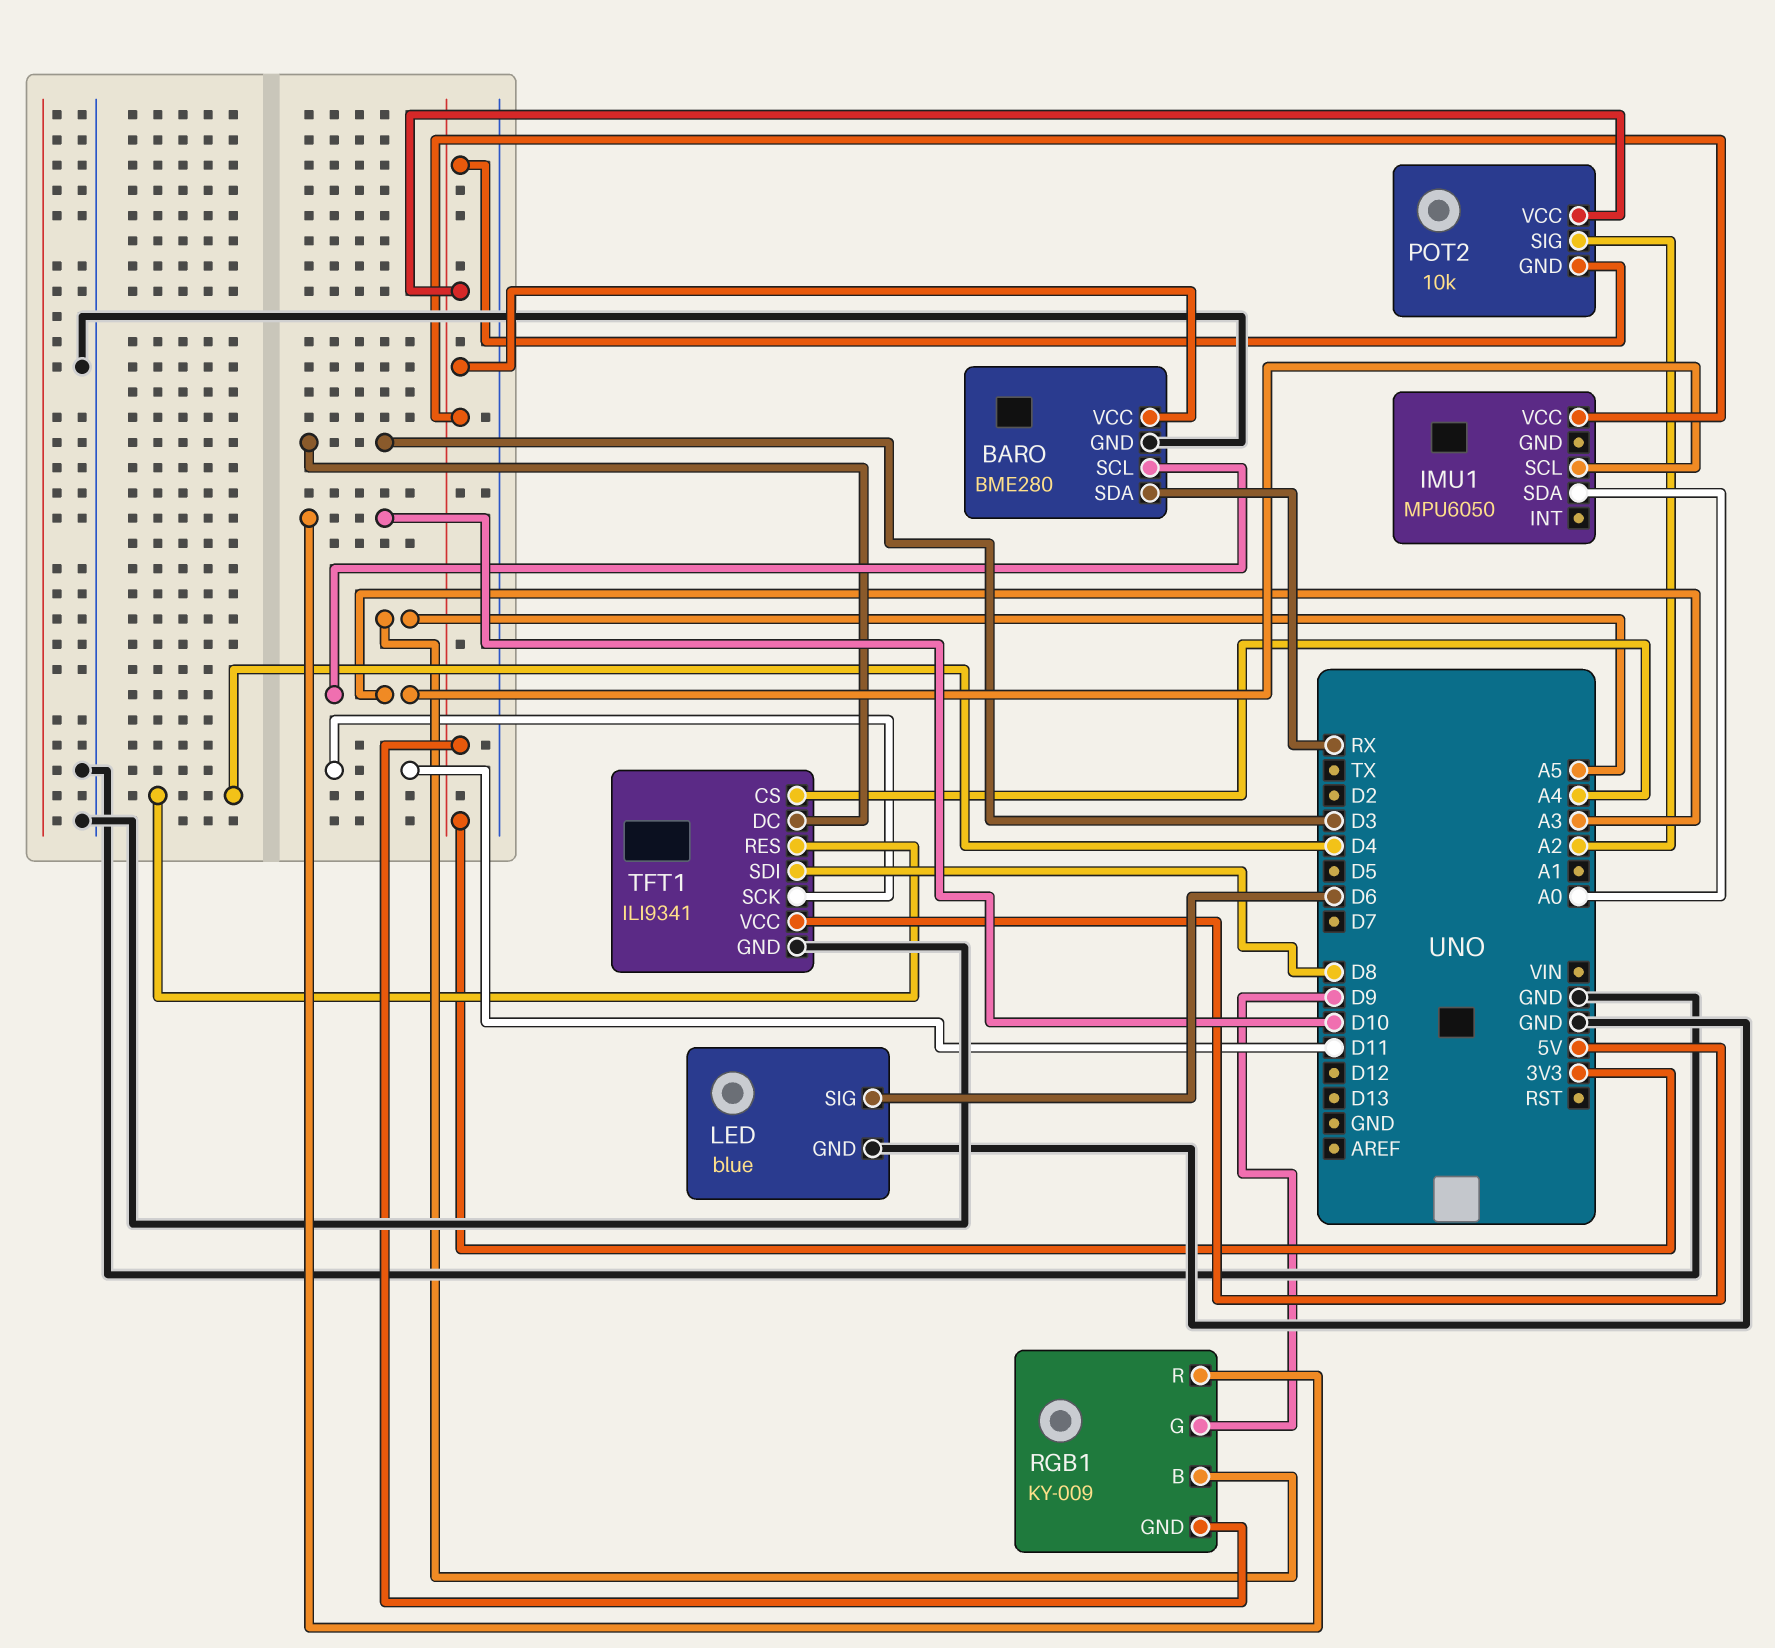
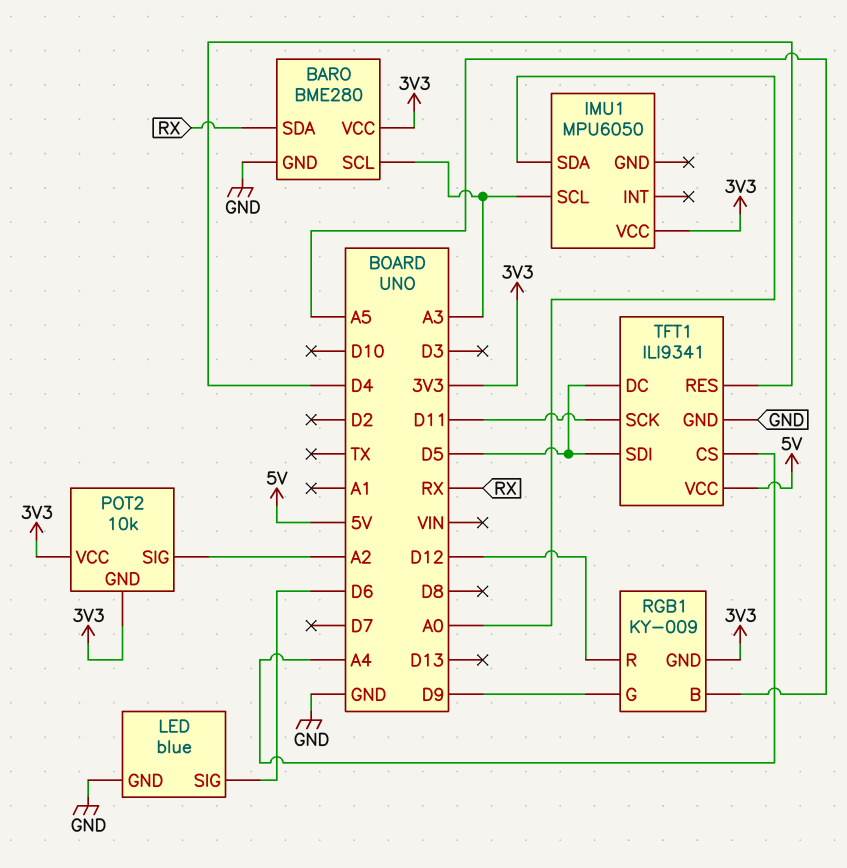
RGB1 pin R: D10 -> D12
TFT1 pin DC: D3 -> D5
TFT1 pin SDI: D8 -> D5

